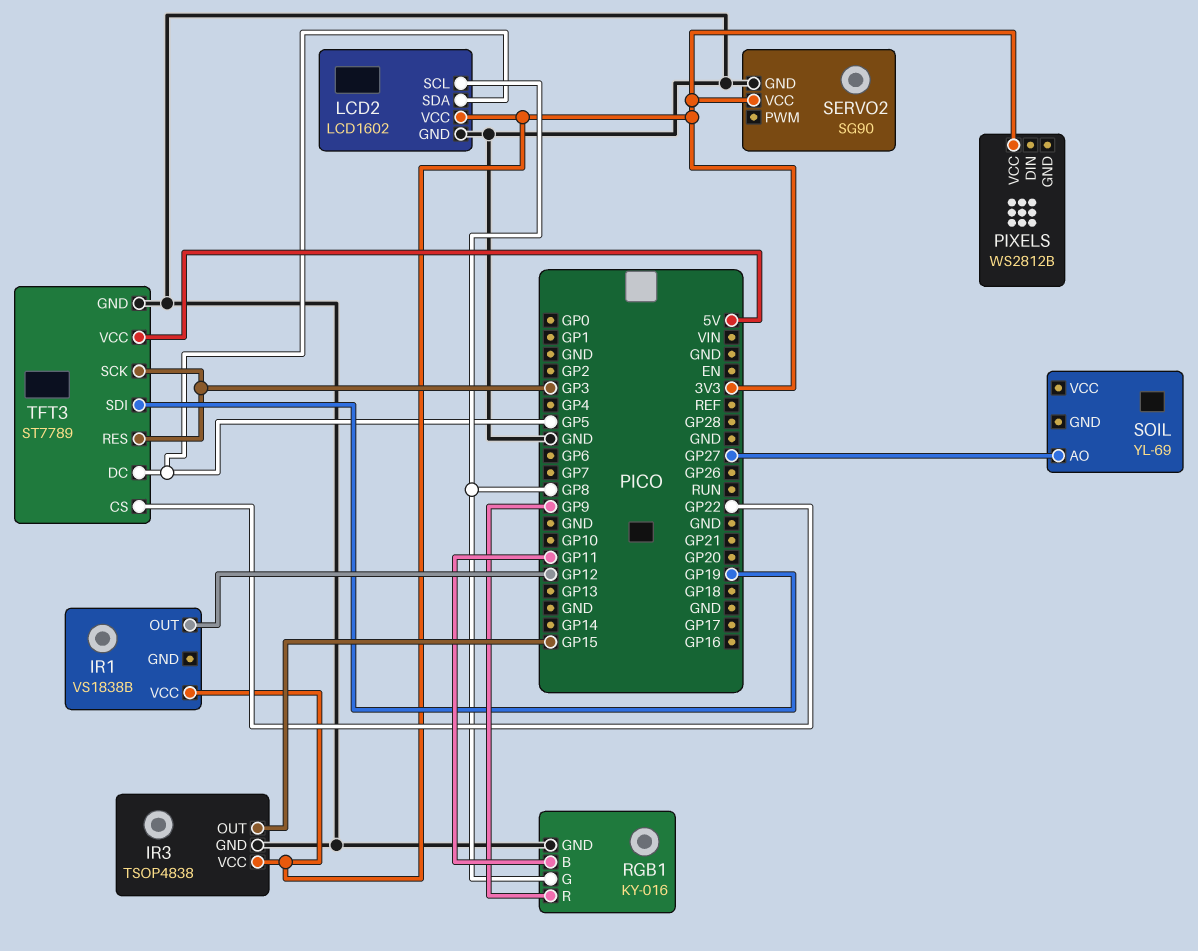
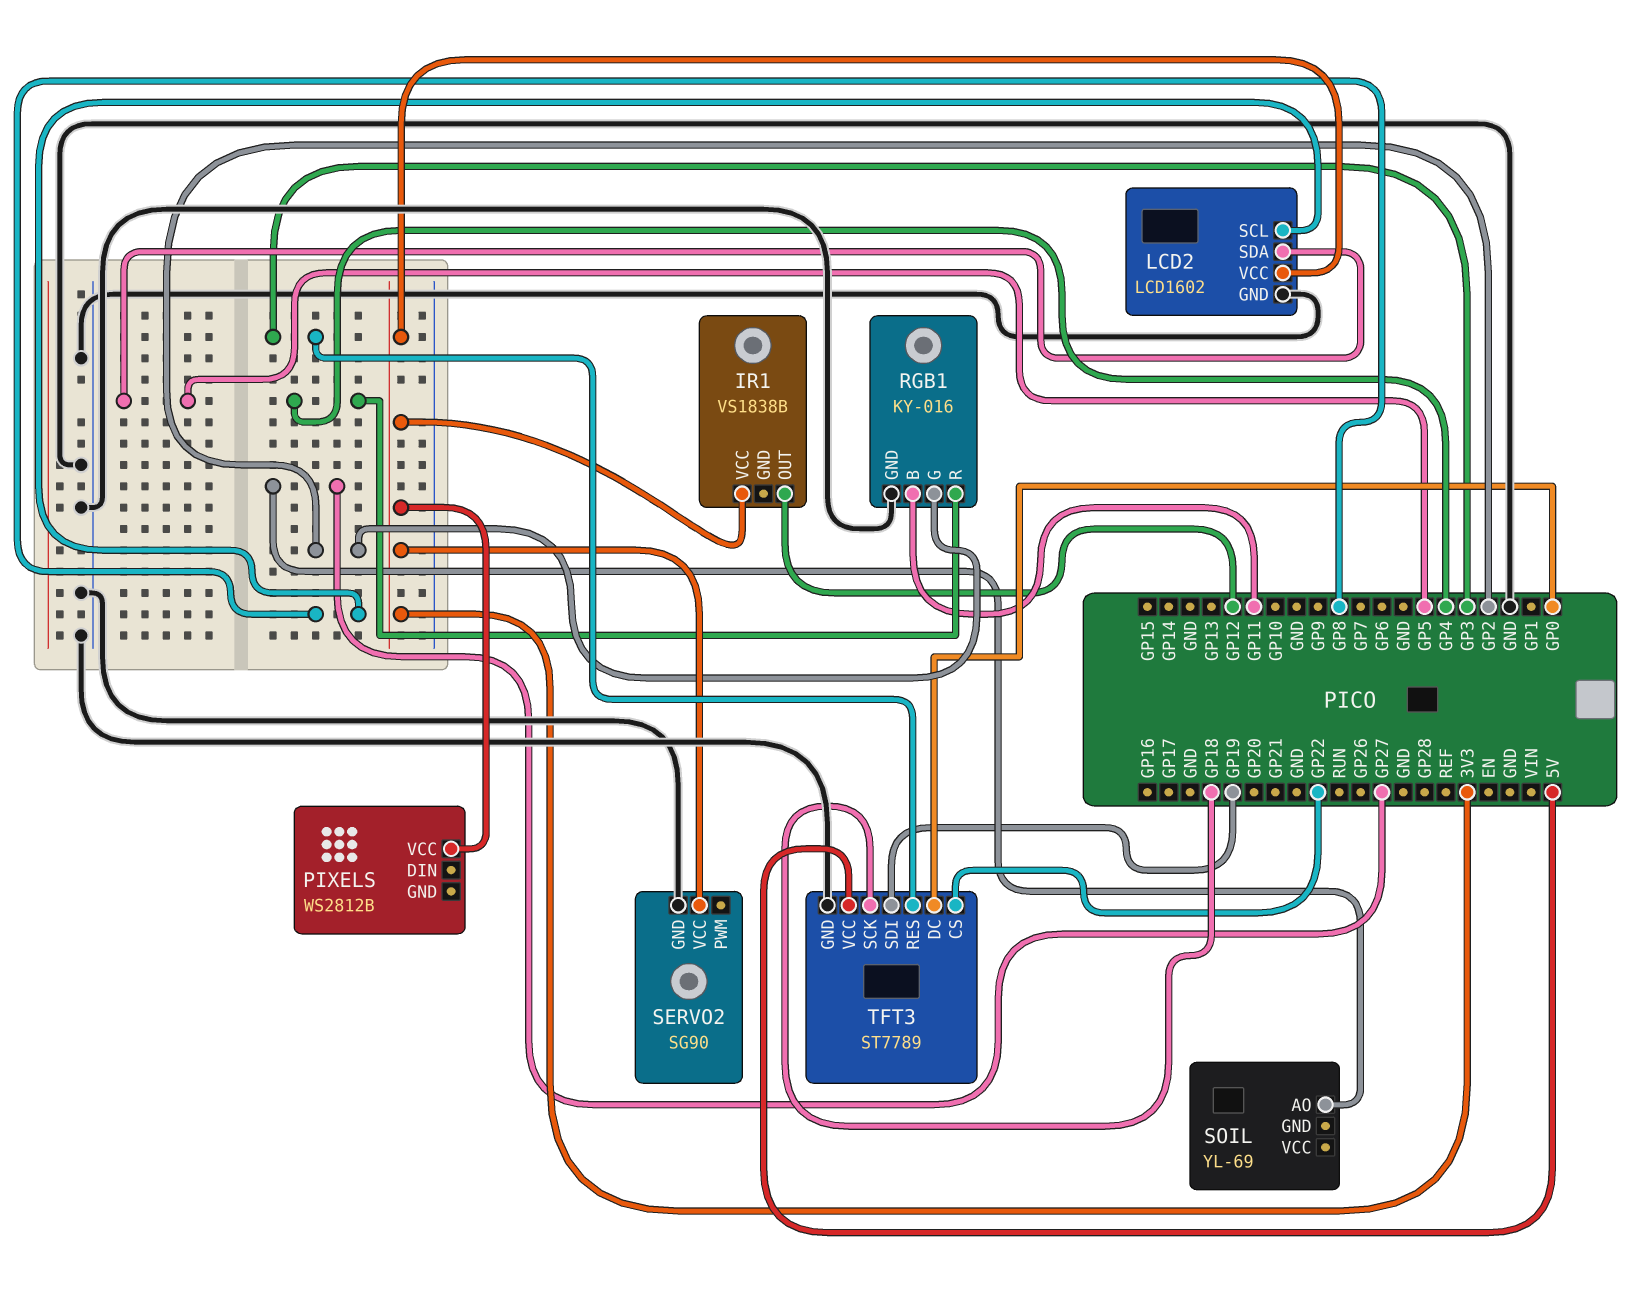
IR3: TSOP4838 -> none
IR3 pin GND: GND -> none
IR3 pin OUT: GP15 -> none
IR3 pin VCC: 3V3 -> none
RGB1 pin G: GP8 -> GP2
RGB1 pin R: GP9 -> GP4
TFT3 pin DC: GP5 -> GP0
TFT3 pin SCK: GP3 -> GP18

